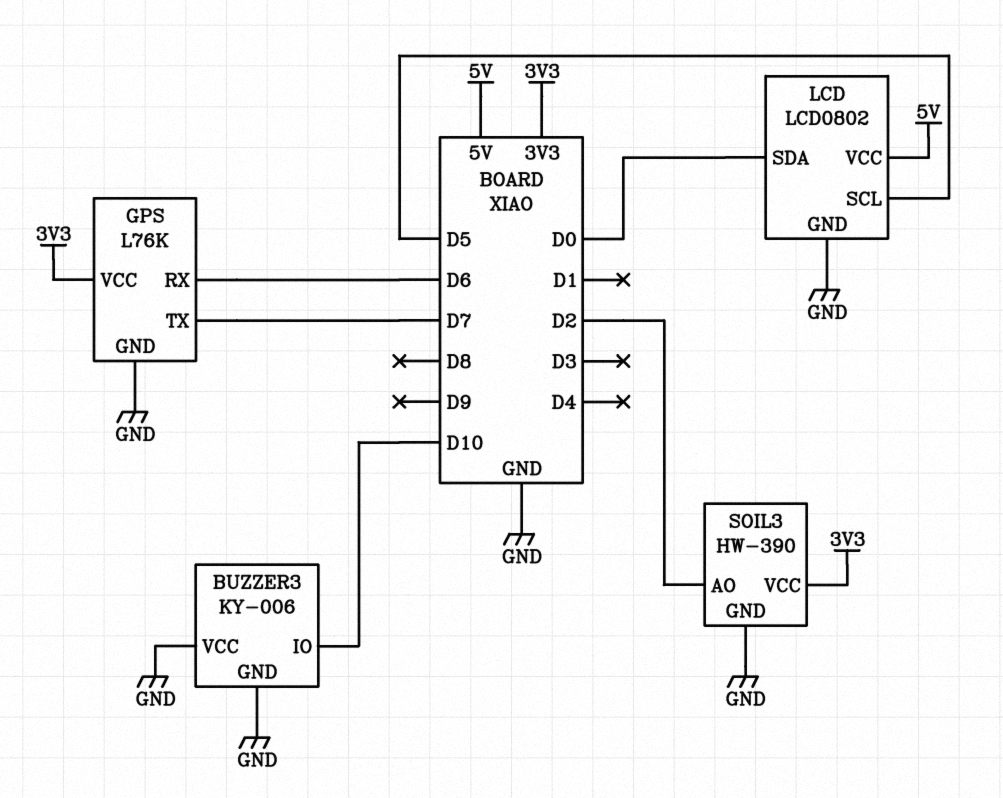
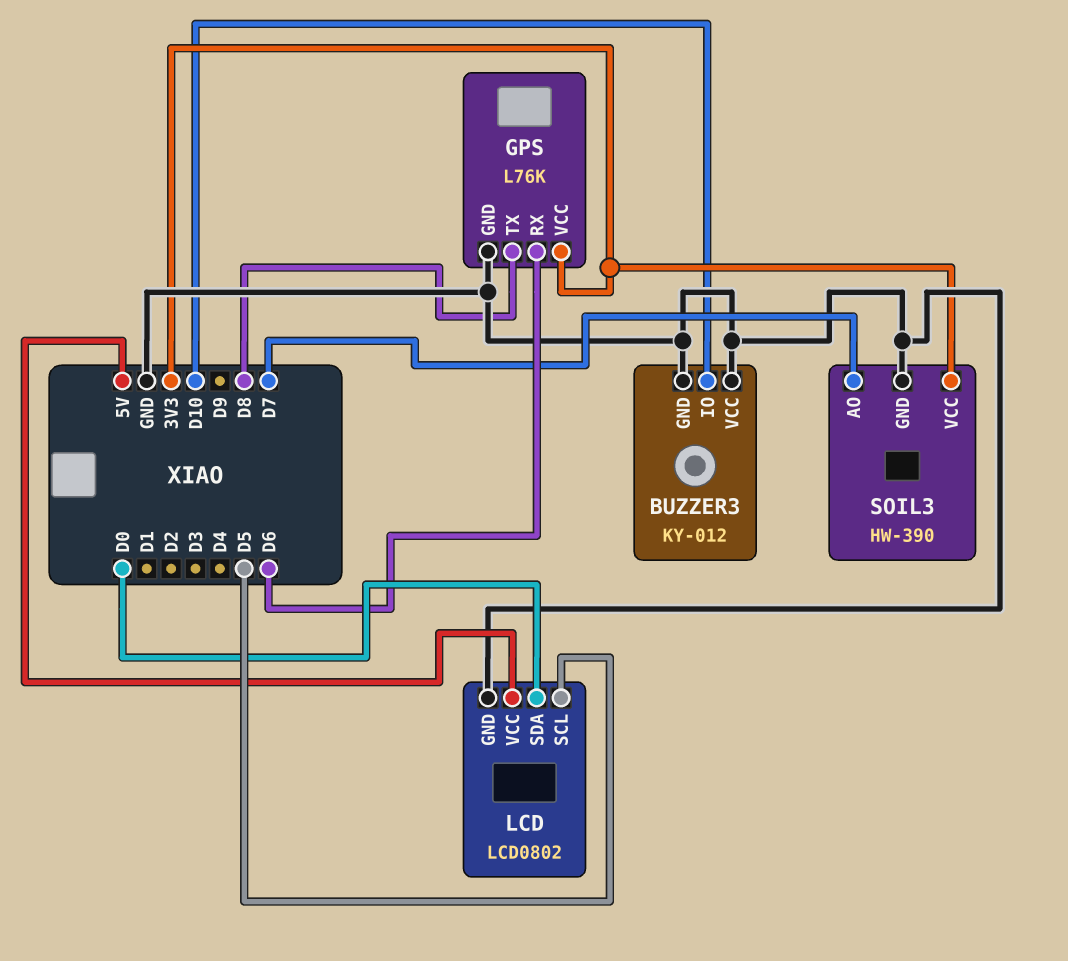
BUZZER3: KY-006 -> KY-012
GPS pin TX: D7 -> D8
SOIL3 pin AO: D2 -> D7

